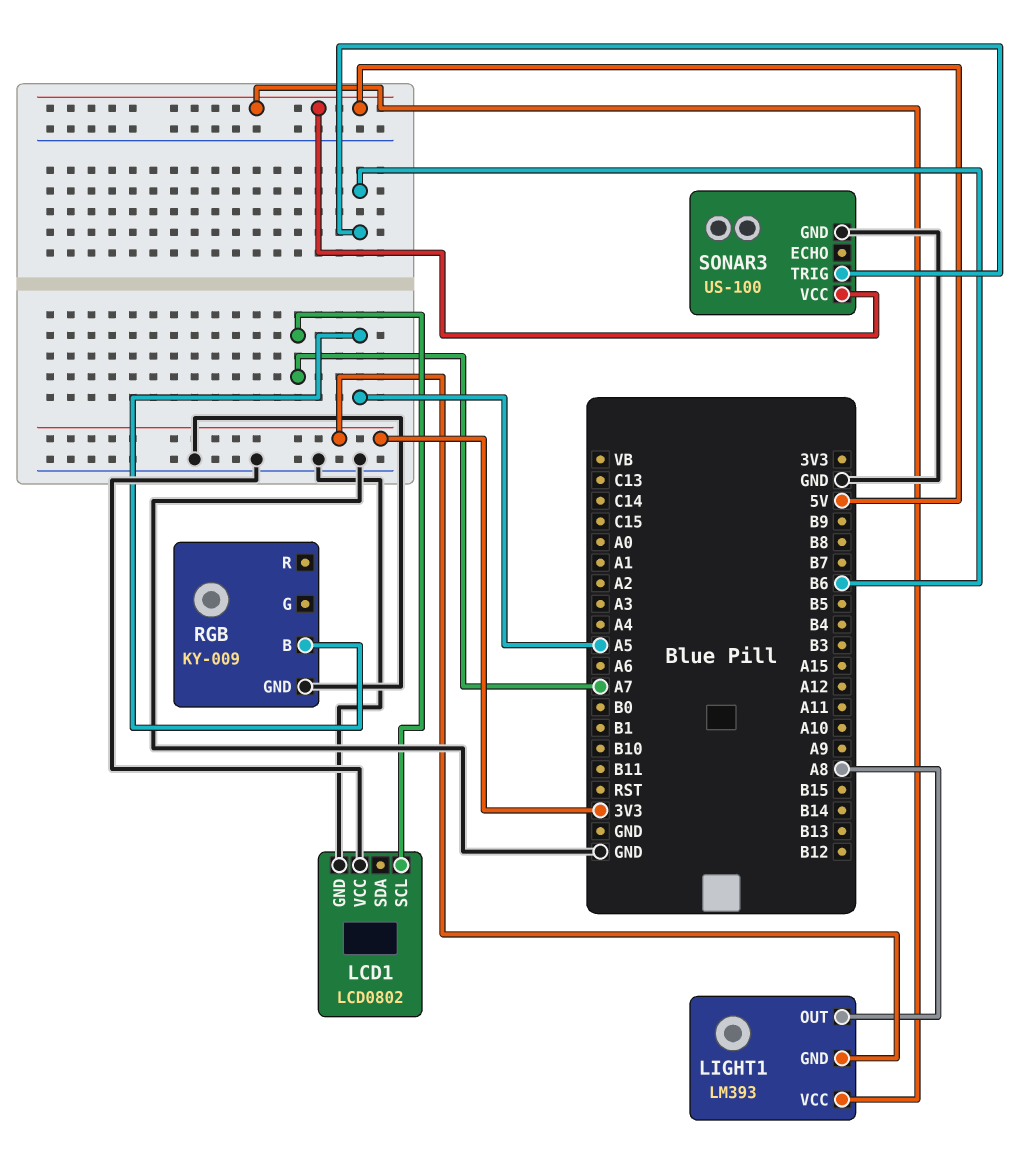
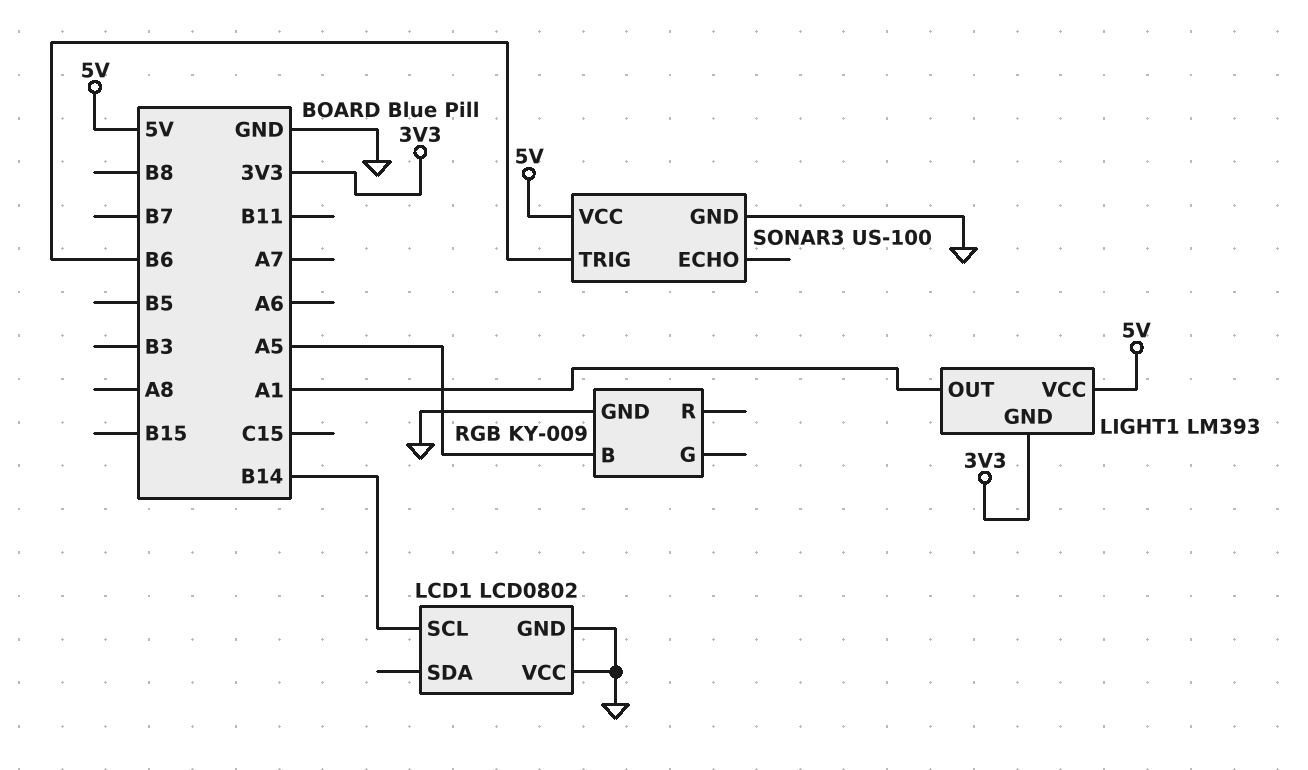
LCD1 pin SCL: A7 -> B14
LIGHT1 pin OUT: A8 -> A1

